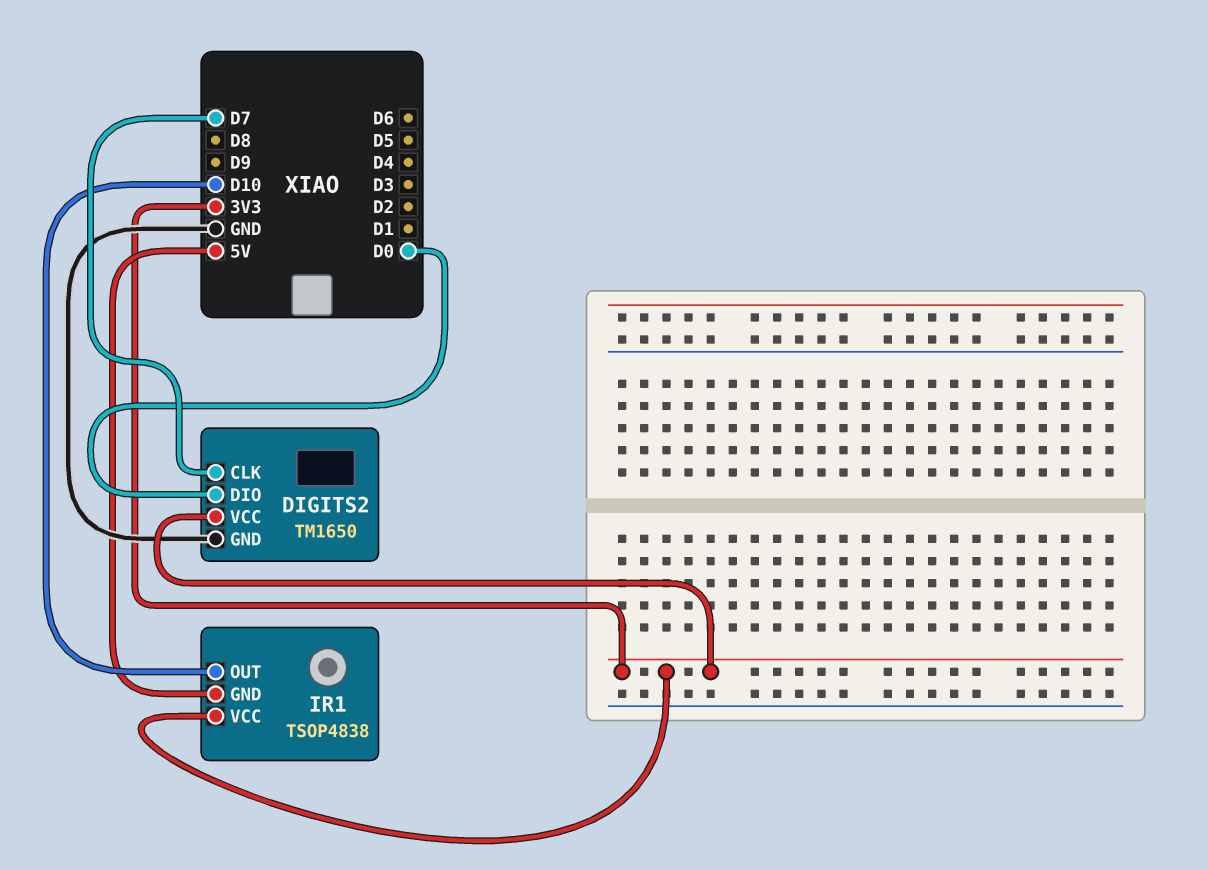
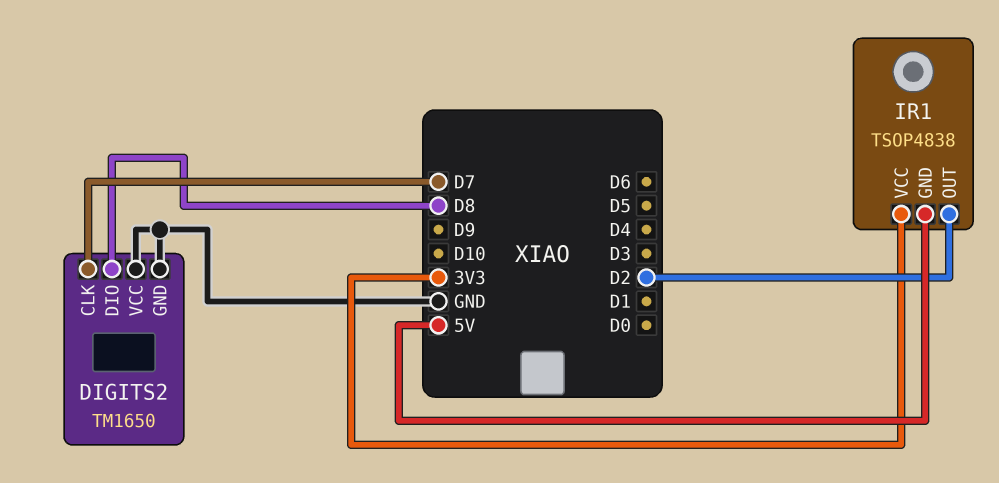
DIGITS2 pin DIO: D0 -> D8
DIGITS2 pin VCC: 3V3 -> GND
IR1 pin OUT: D10 -> D2

